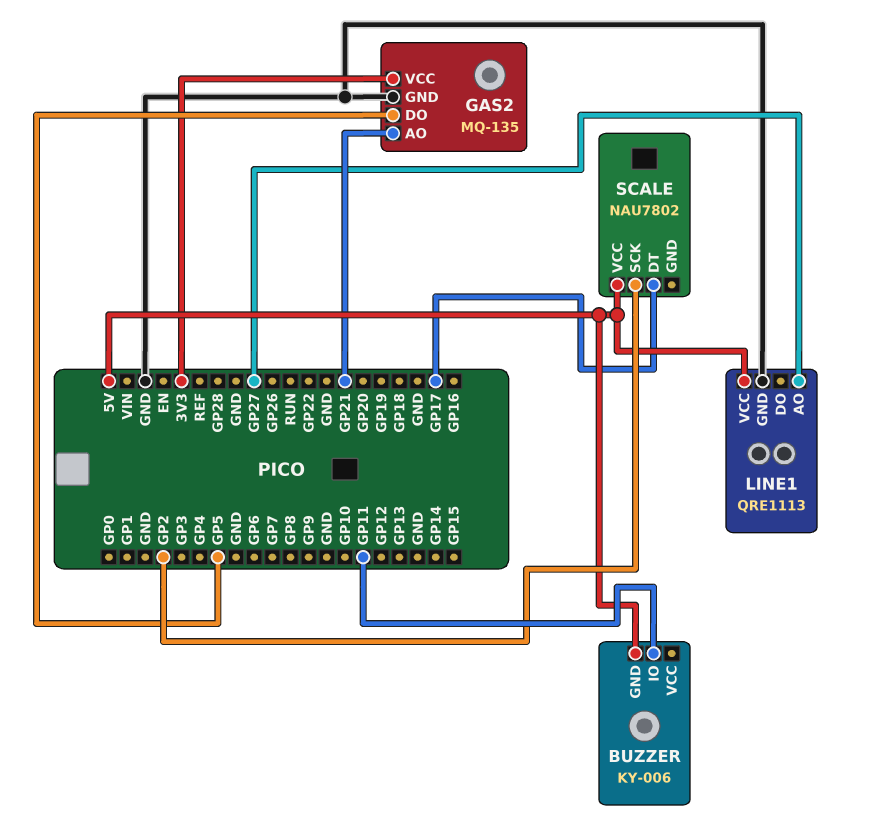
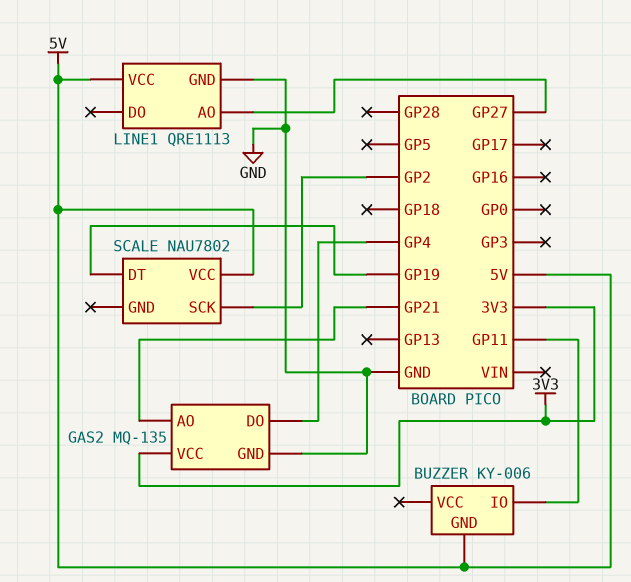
GAS2 pin DO: GP5 -> GP4
SCALE pin DT: GP17 -> GP19

